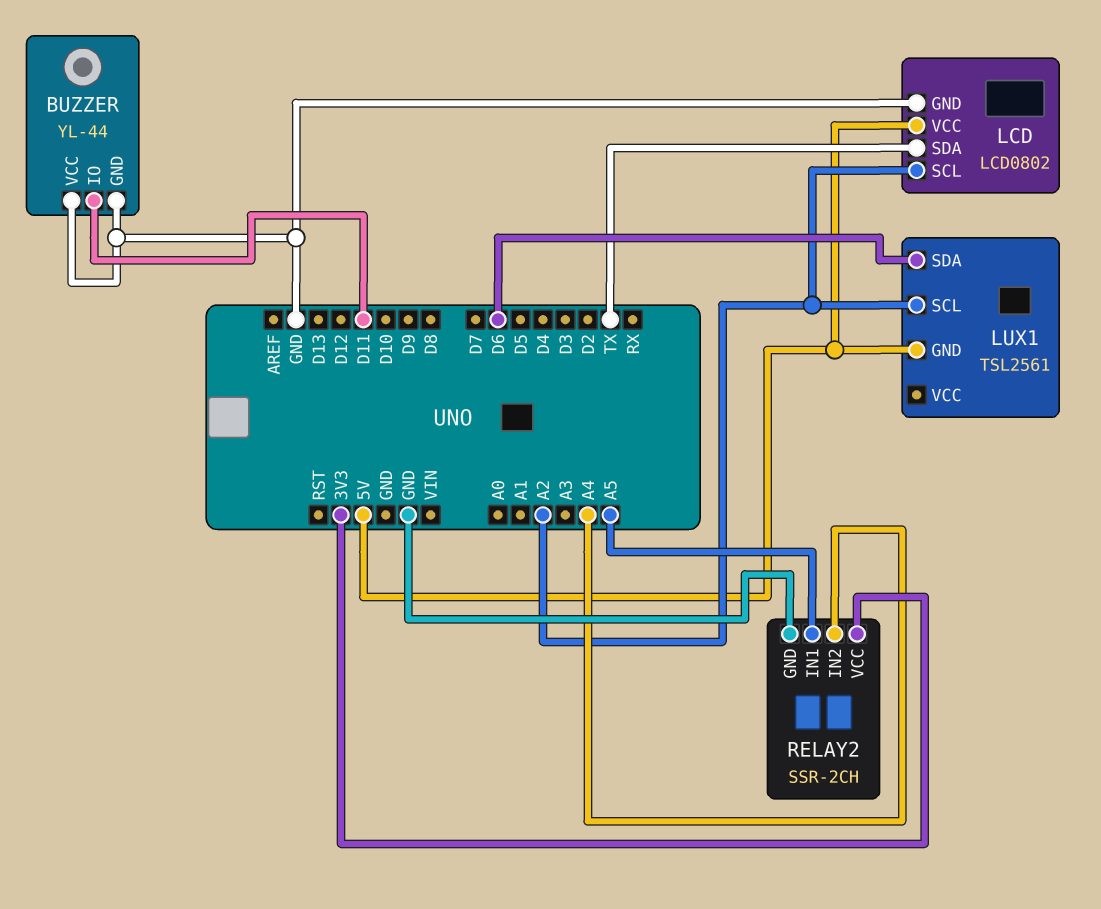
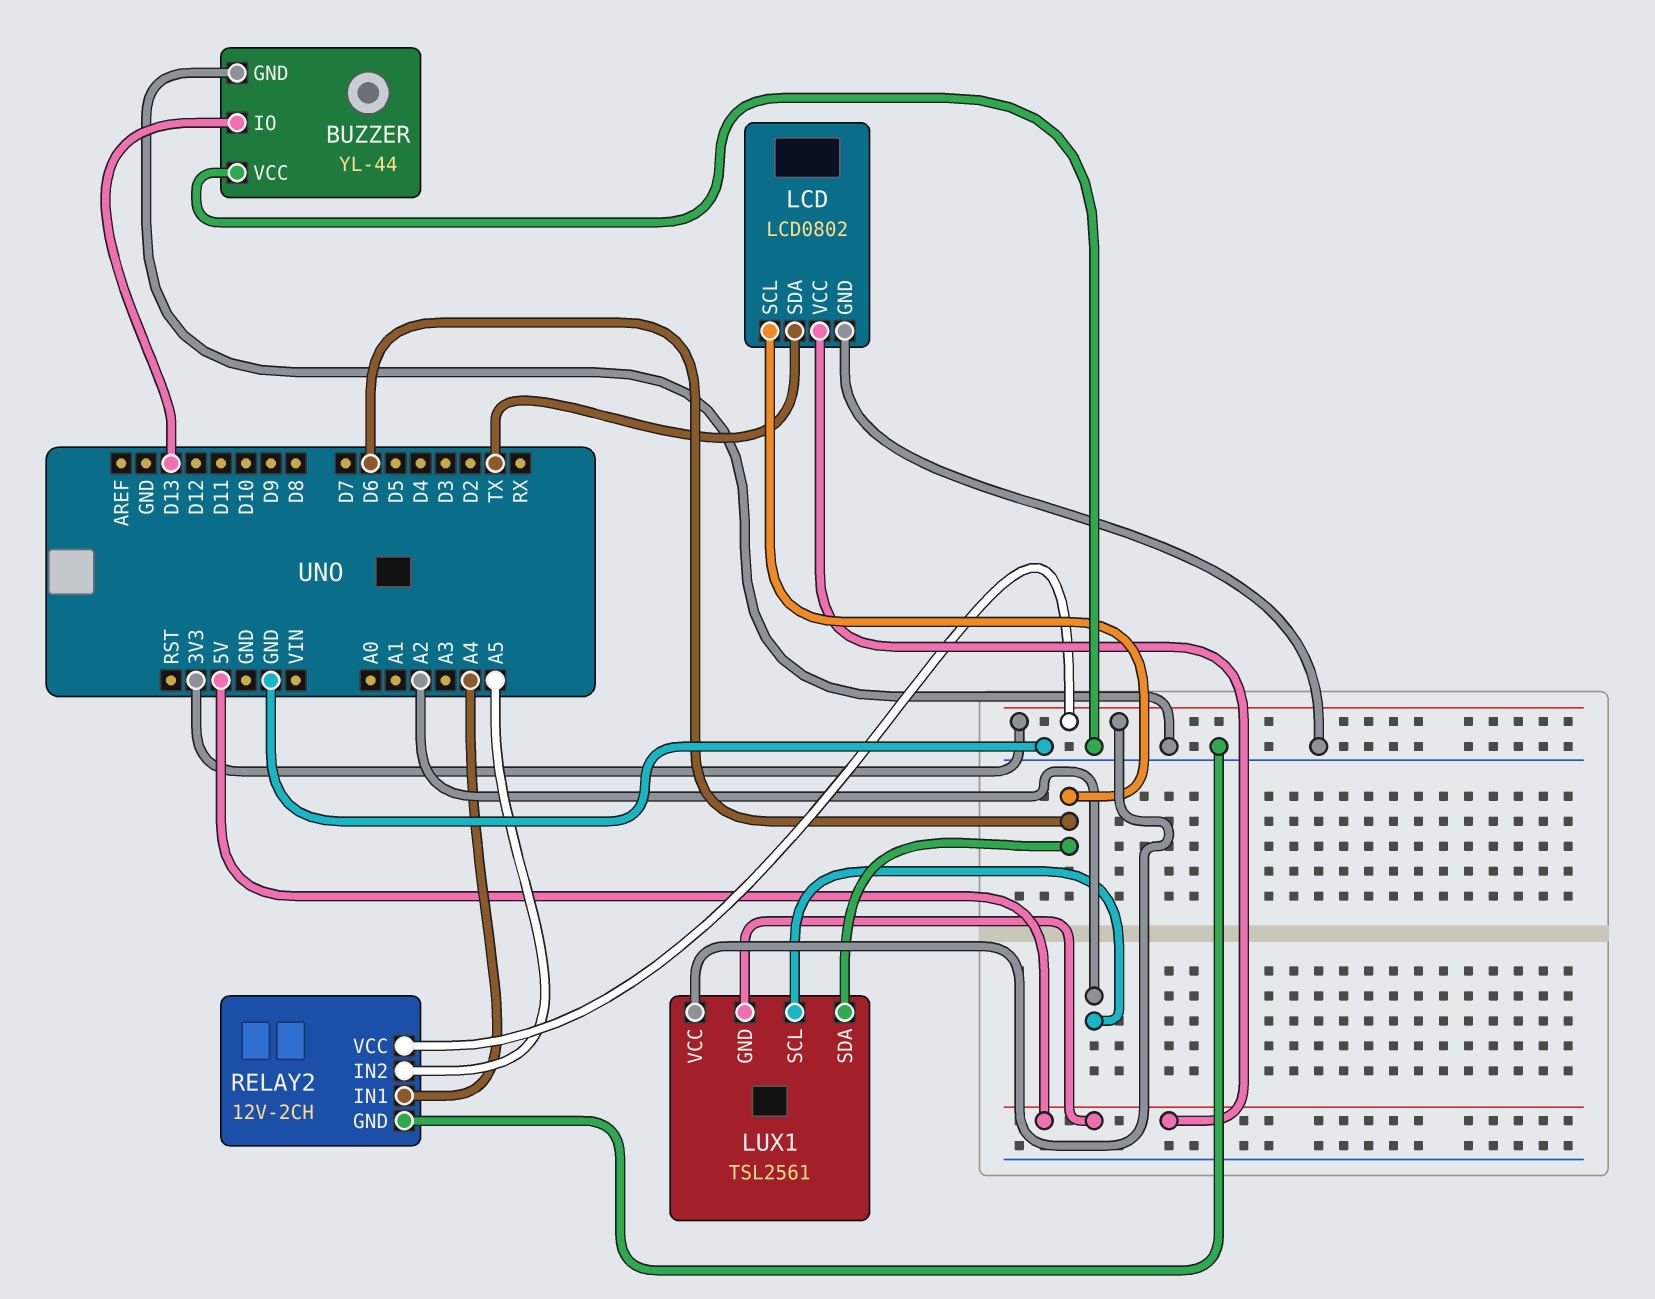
BUZZER pin IO: D11 -> D13
LCD pin SCL: A2 -> D6
LUX1 pin VCC: none -> 3V3
RELAY2: SSR-2CH -> 12V-2CH
RELAY2 pin IN1: A5 -> A4
RELAY2 pin IN2: A4 -> A5

